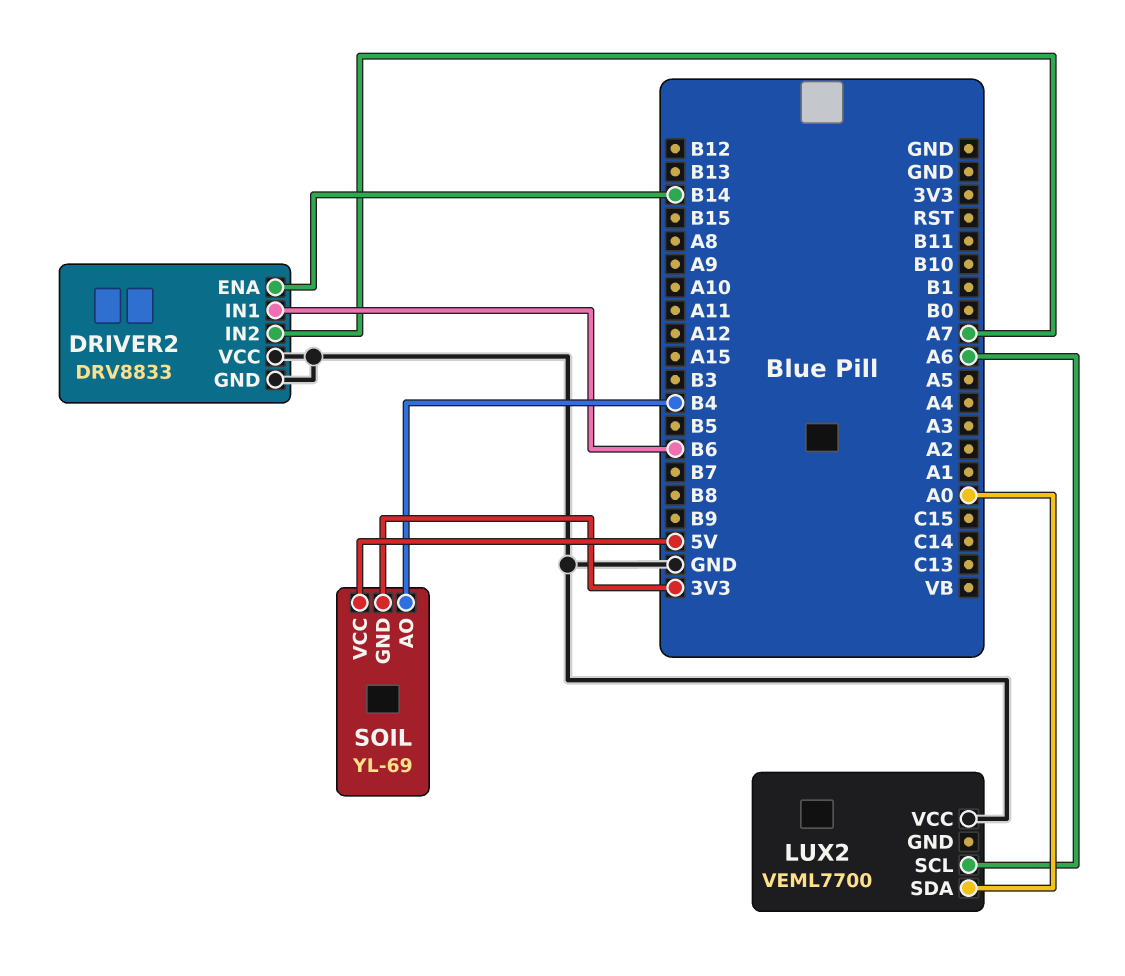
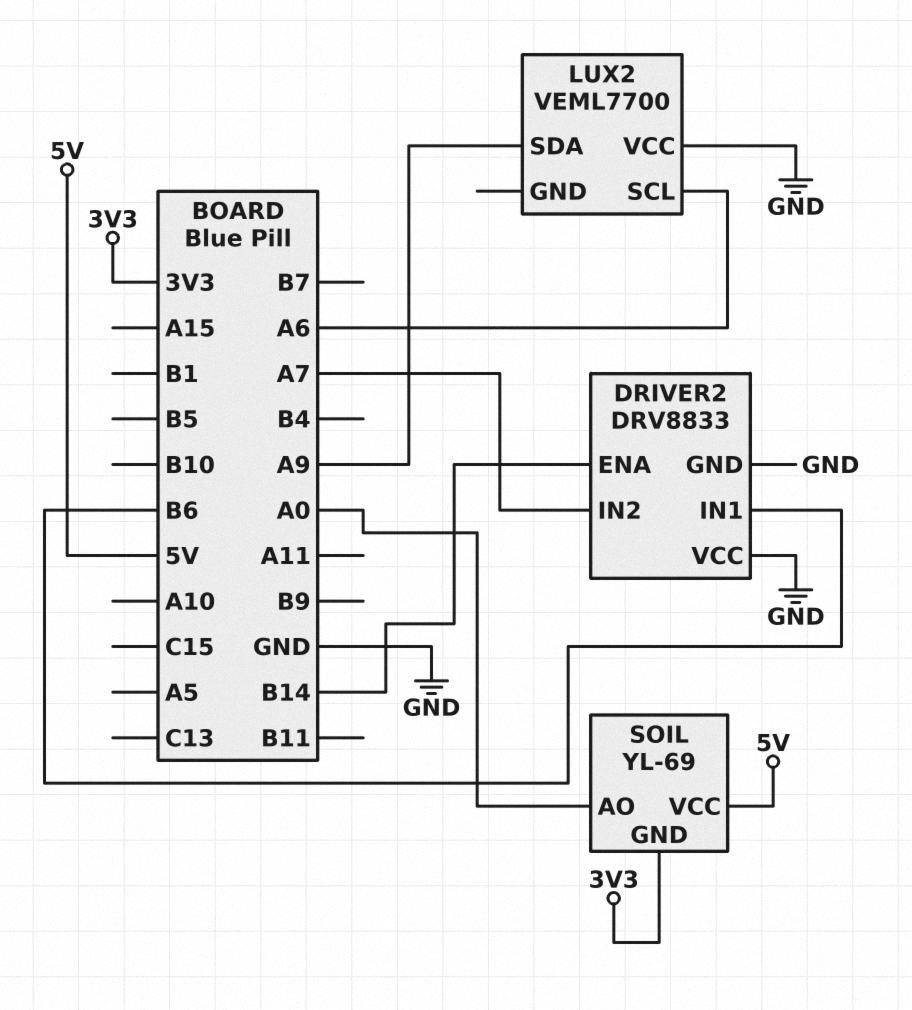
LUX2 pin SDA: A0 -> A9
SOIL pin AO: B4 -> A0

